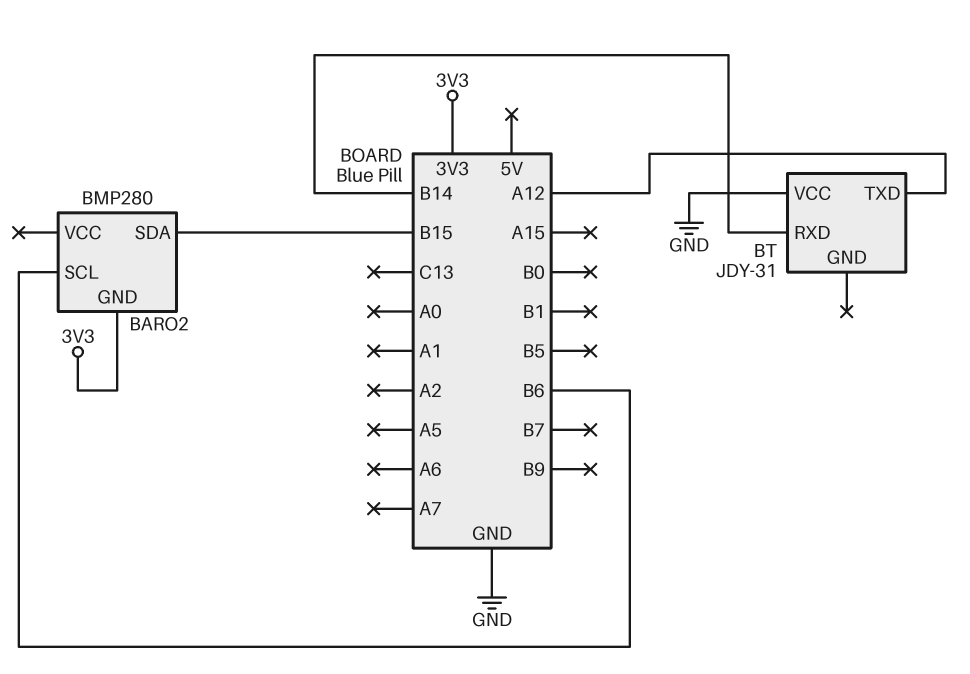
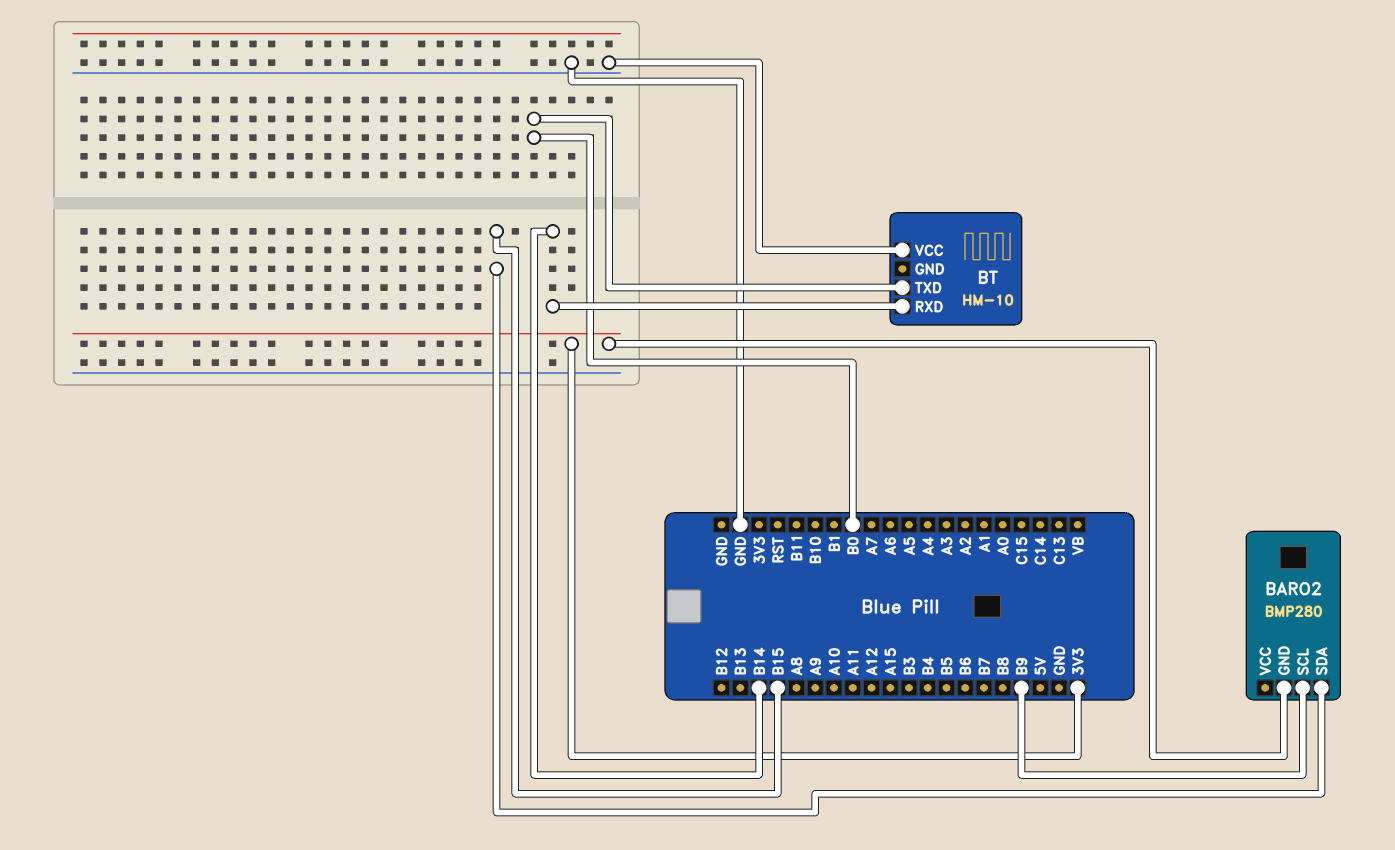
BARO2 pin SCL: B6 -> B9
BT: JDY-31 -> HM-10
BT pin TXD: A12 -> B0

